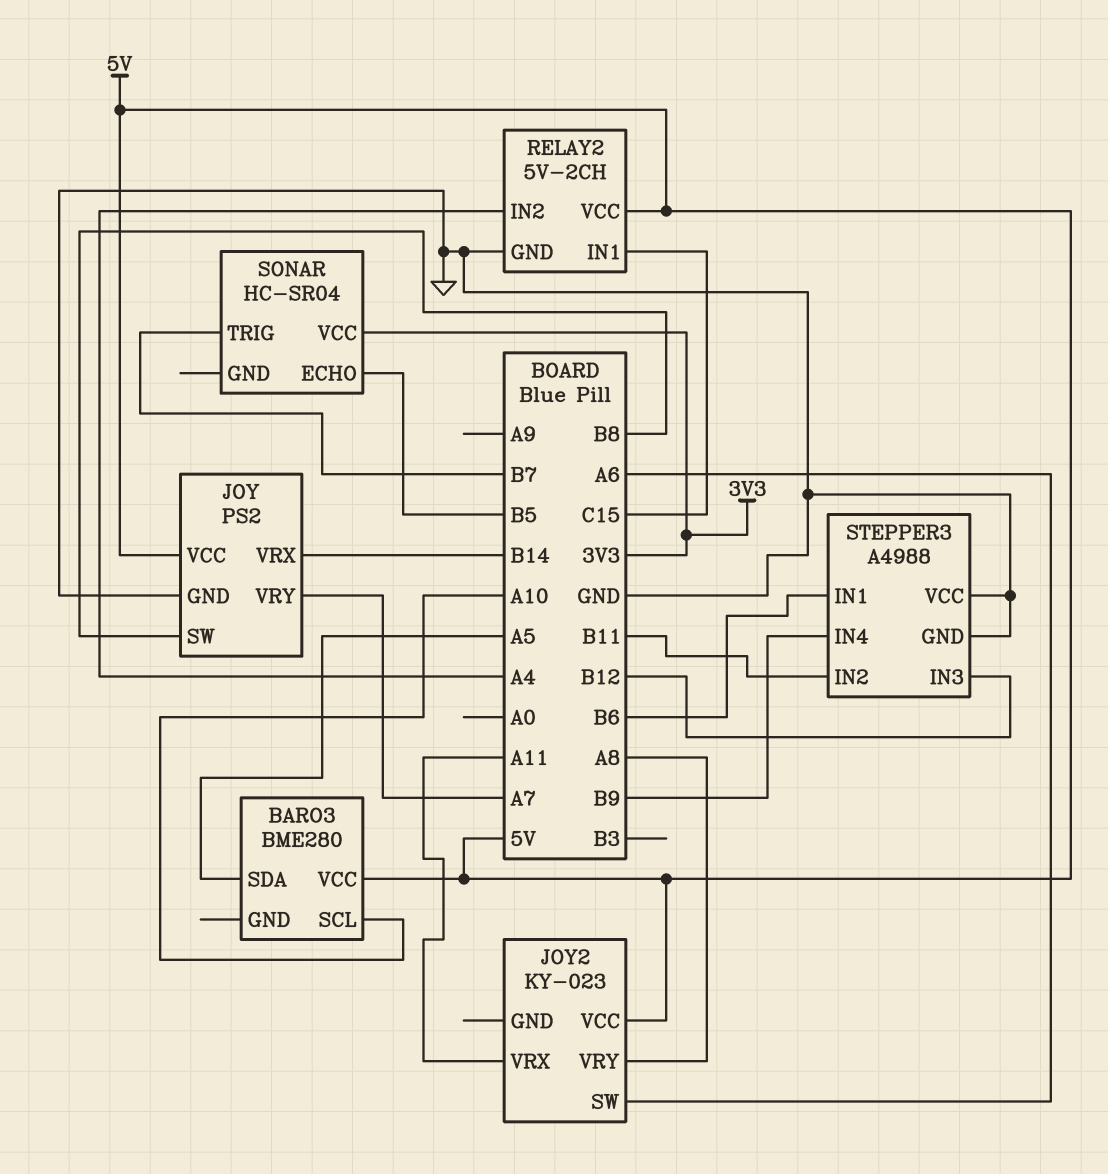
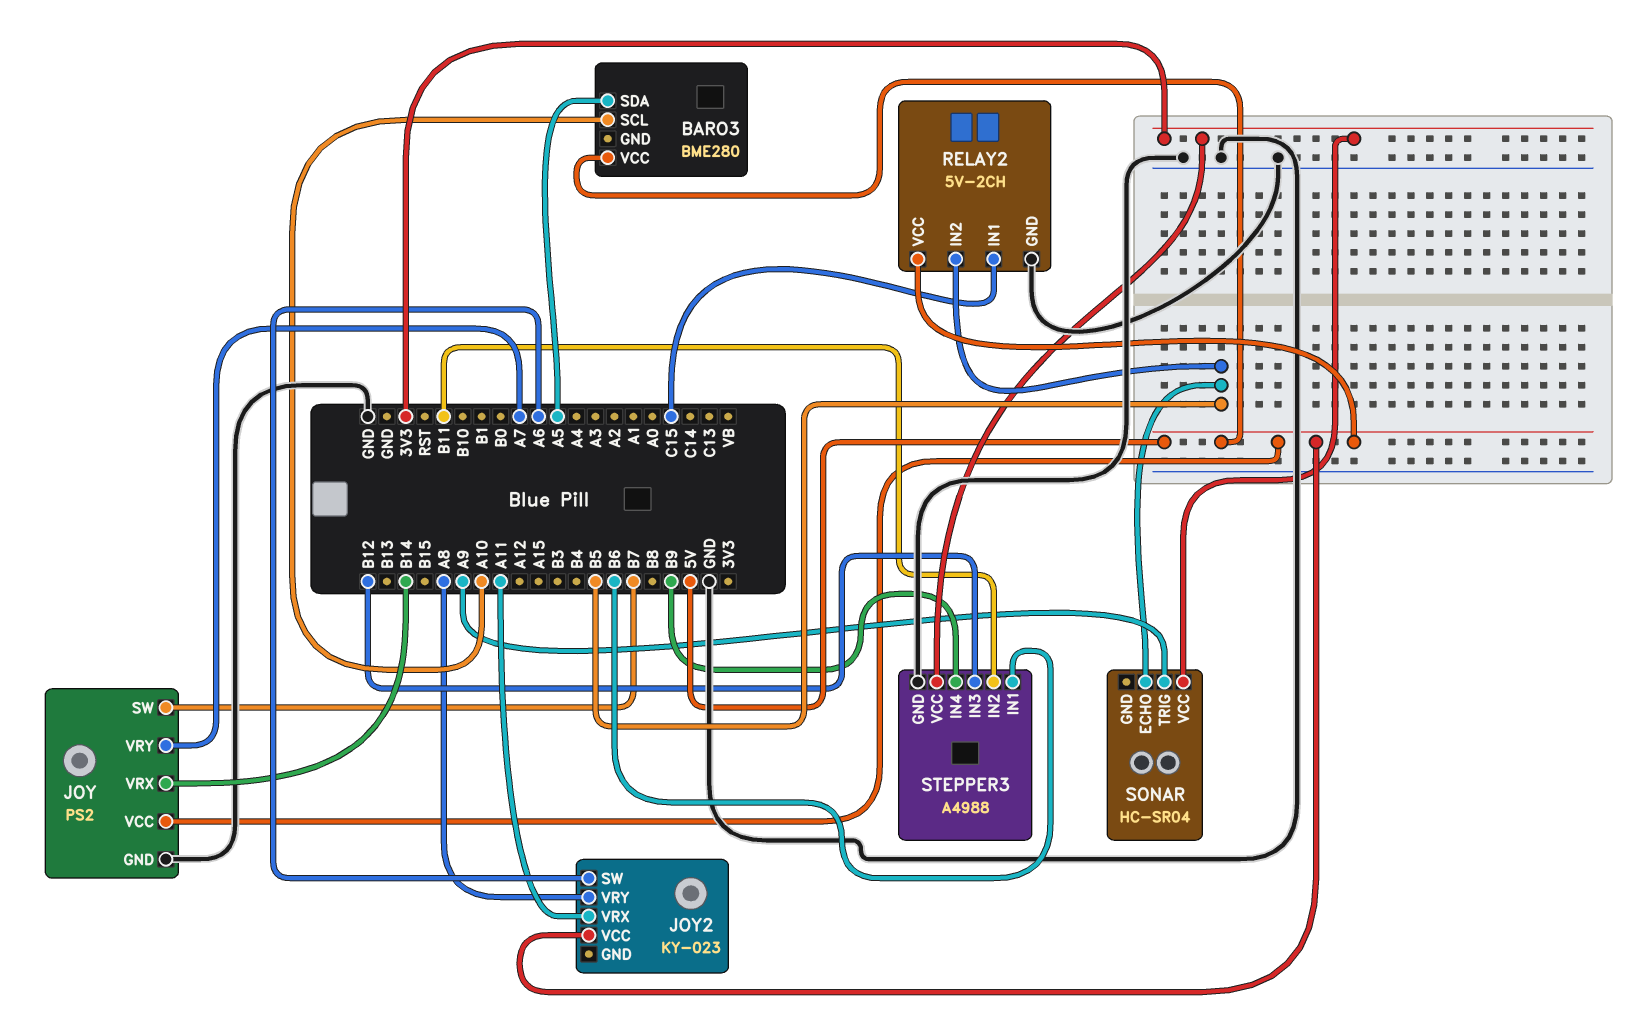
JOY pin SW: B8 -> B7
RELAY2 pin IN2: A4 -> B5
SONAR pin TRIG: B7 -> A9
STEPPER3 pin VCC: GND -> 3V3

